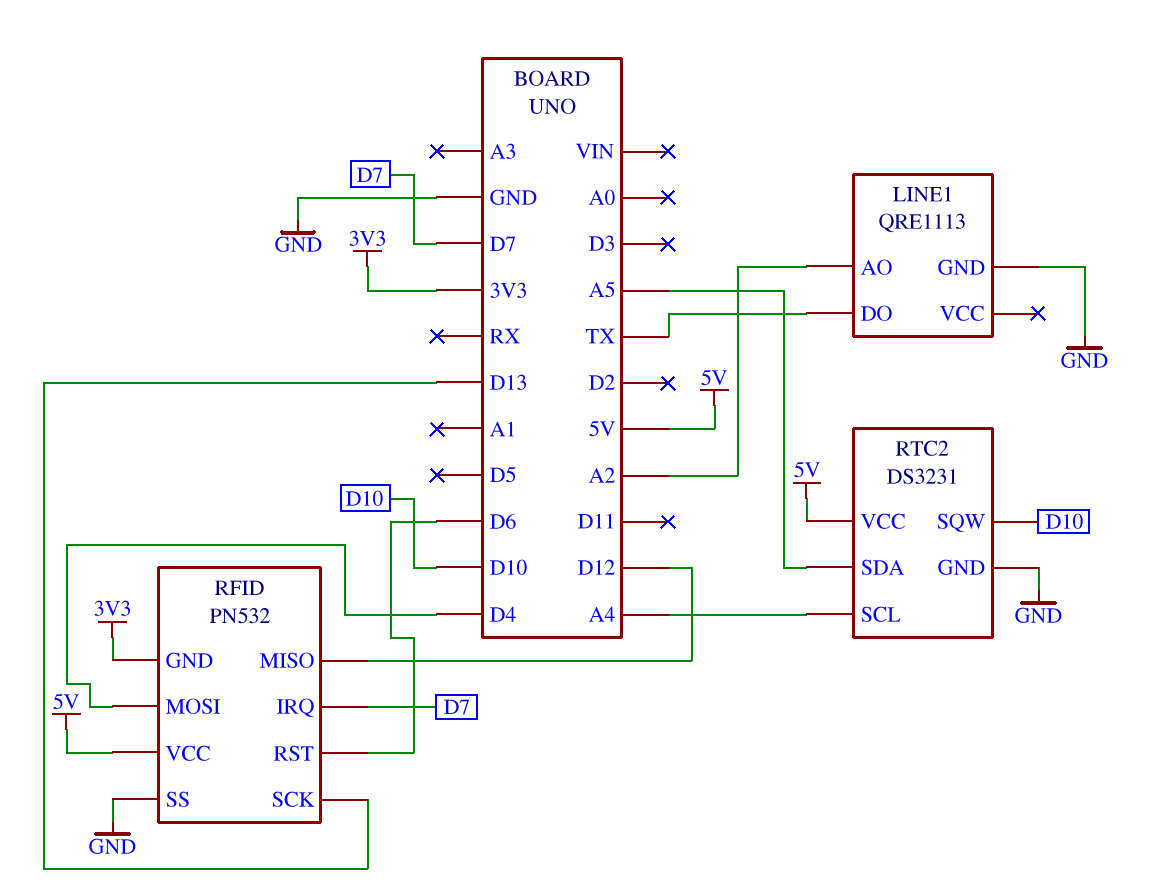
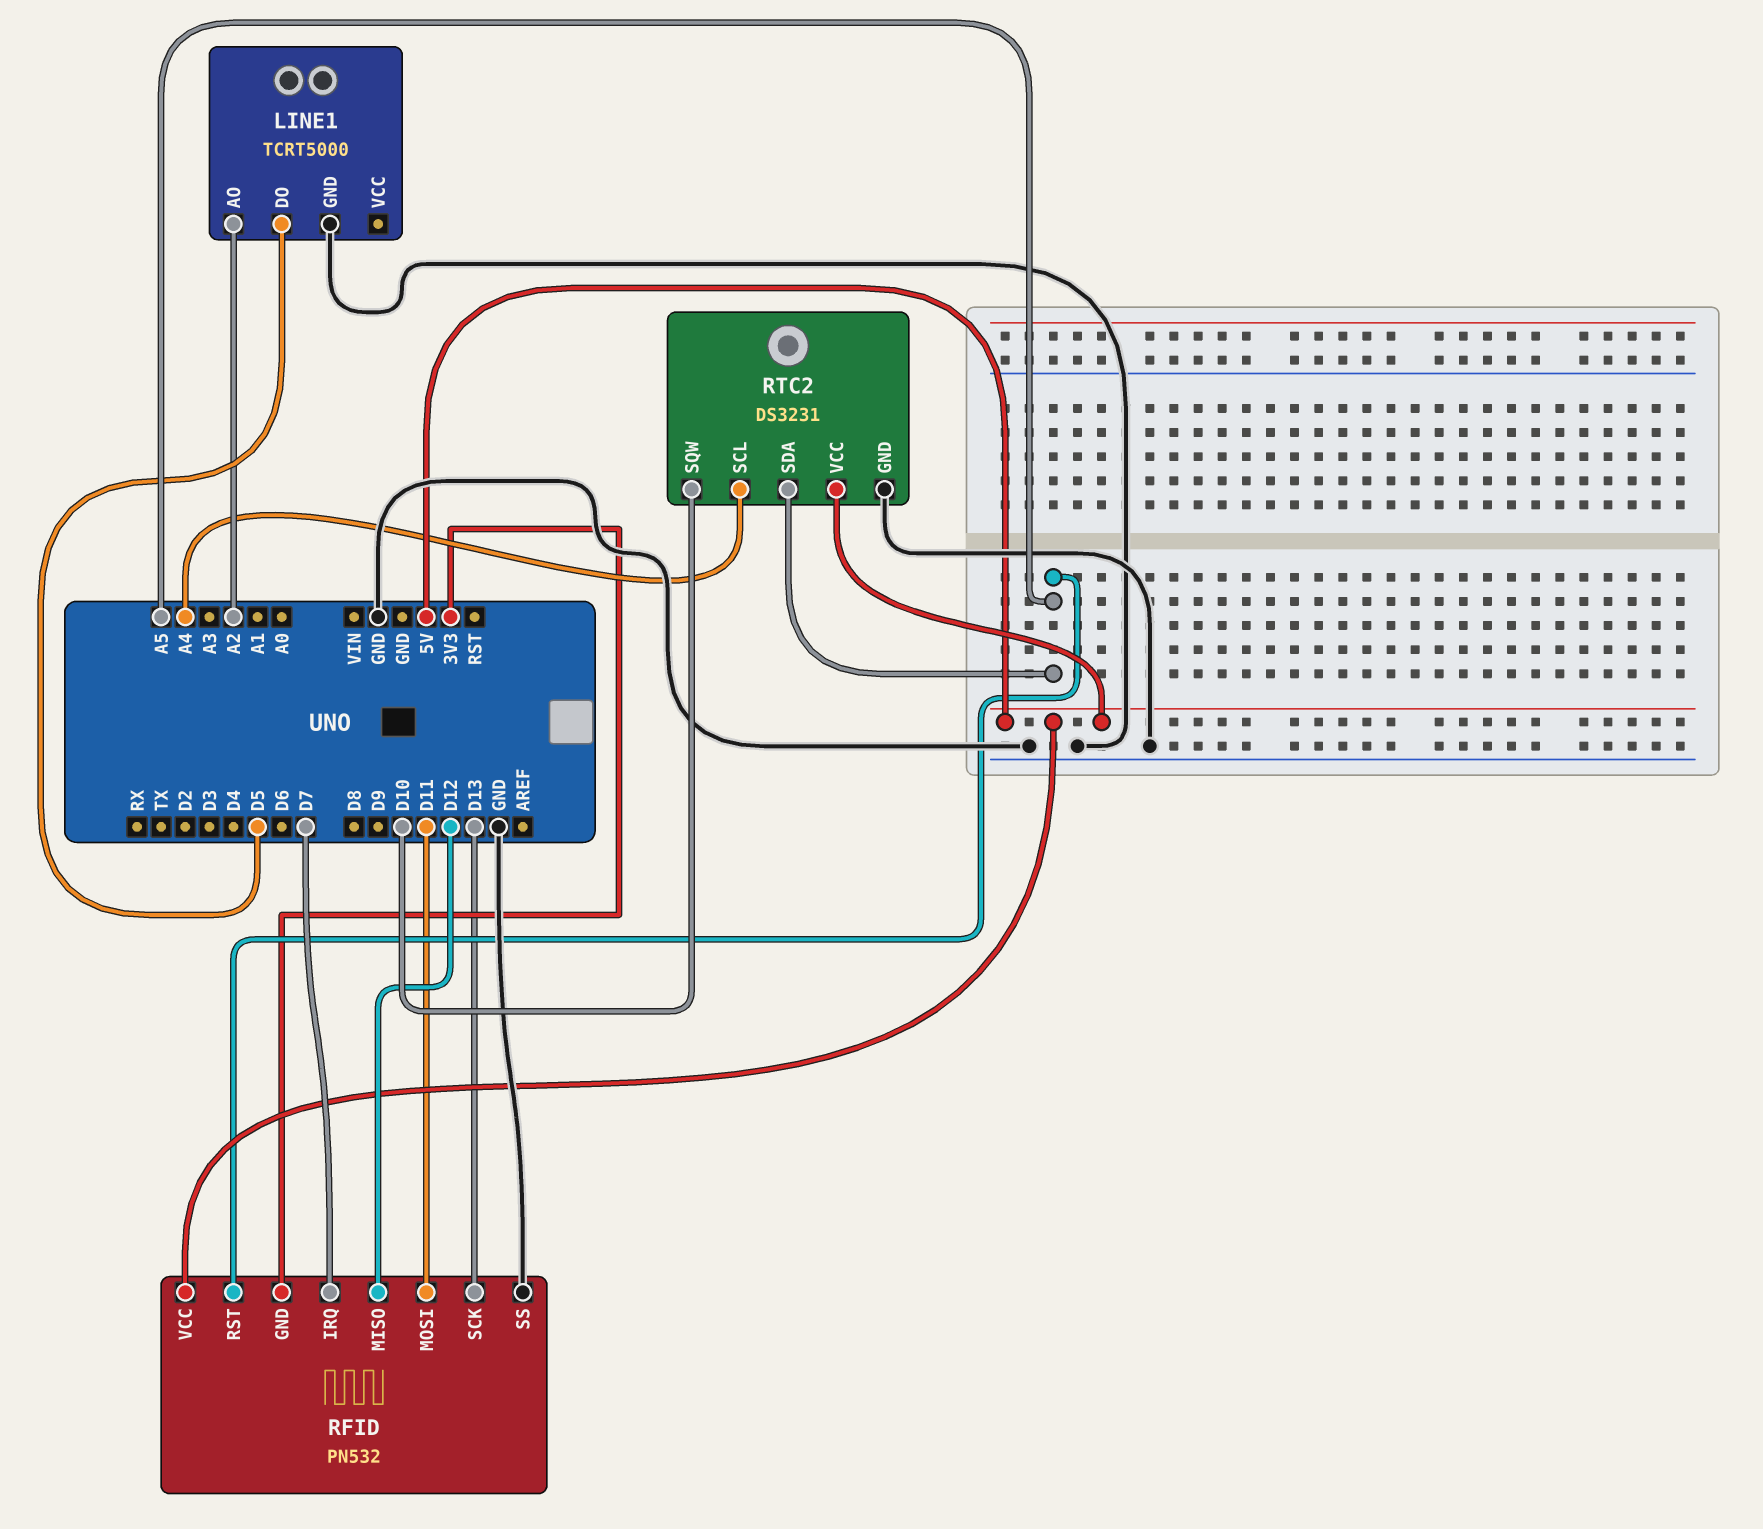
LINE1: QRE1113 -> TCRT5000
LINE1 pin DO: TX -> D5
RFID pin MOSI: D4 -> D11
RFID pin RST: D6 -> A5

